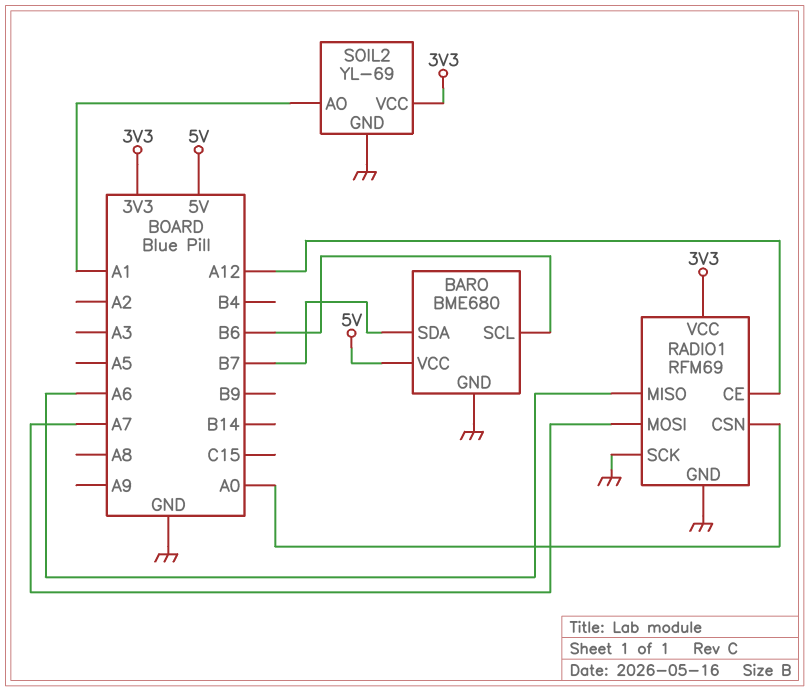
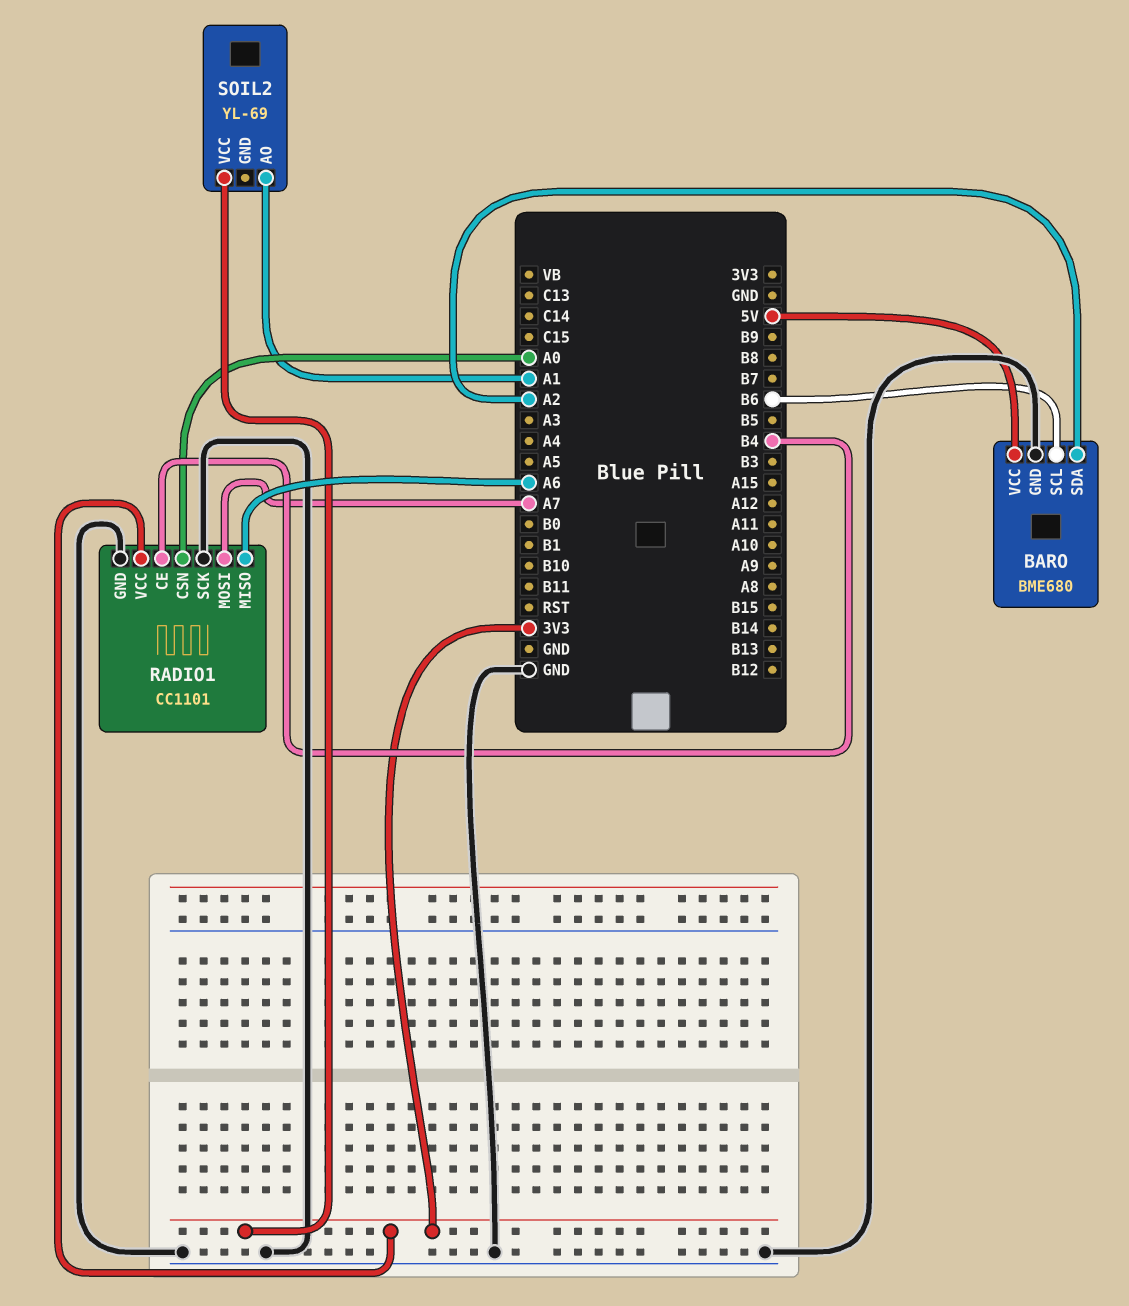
BARO pin SDA: B7 -> A2
RADIO1: RFM69 -> CC1101
RADIO1 pin CE: A12 -> B4
SOIL2 pin GND: GND -> none

